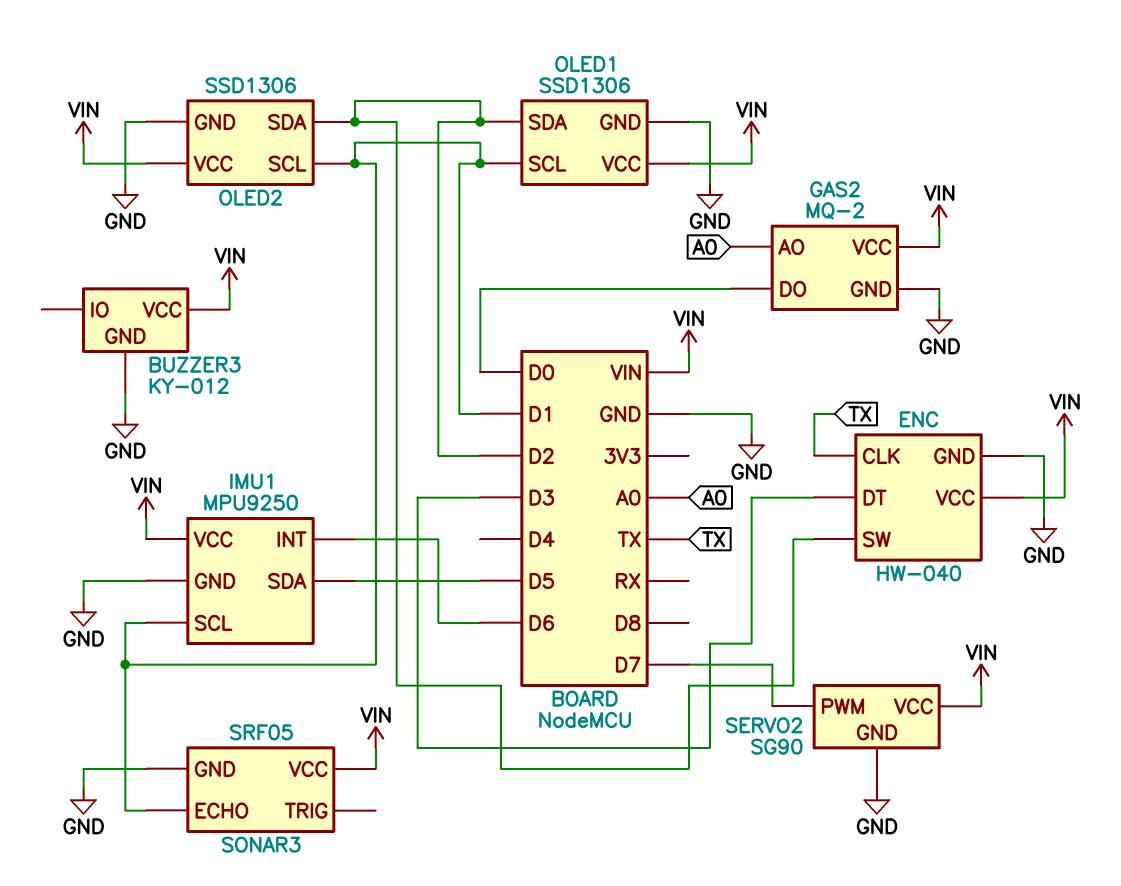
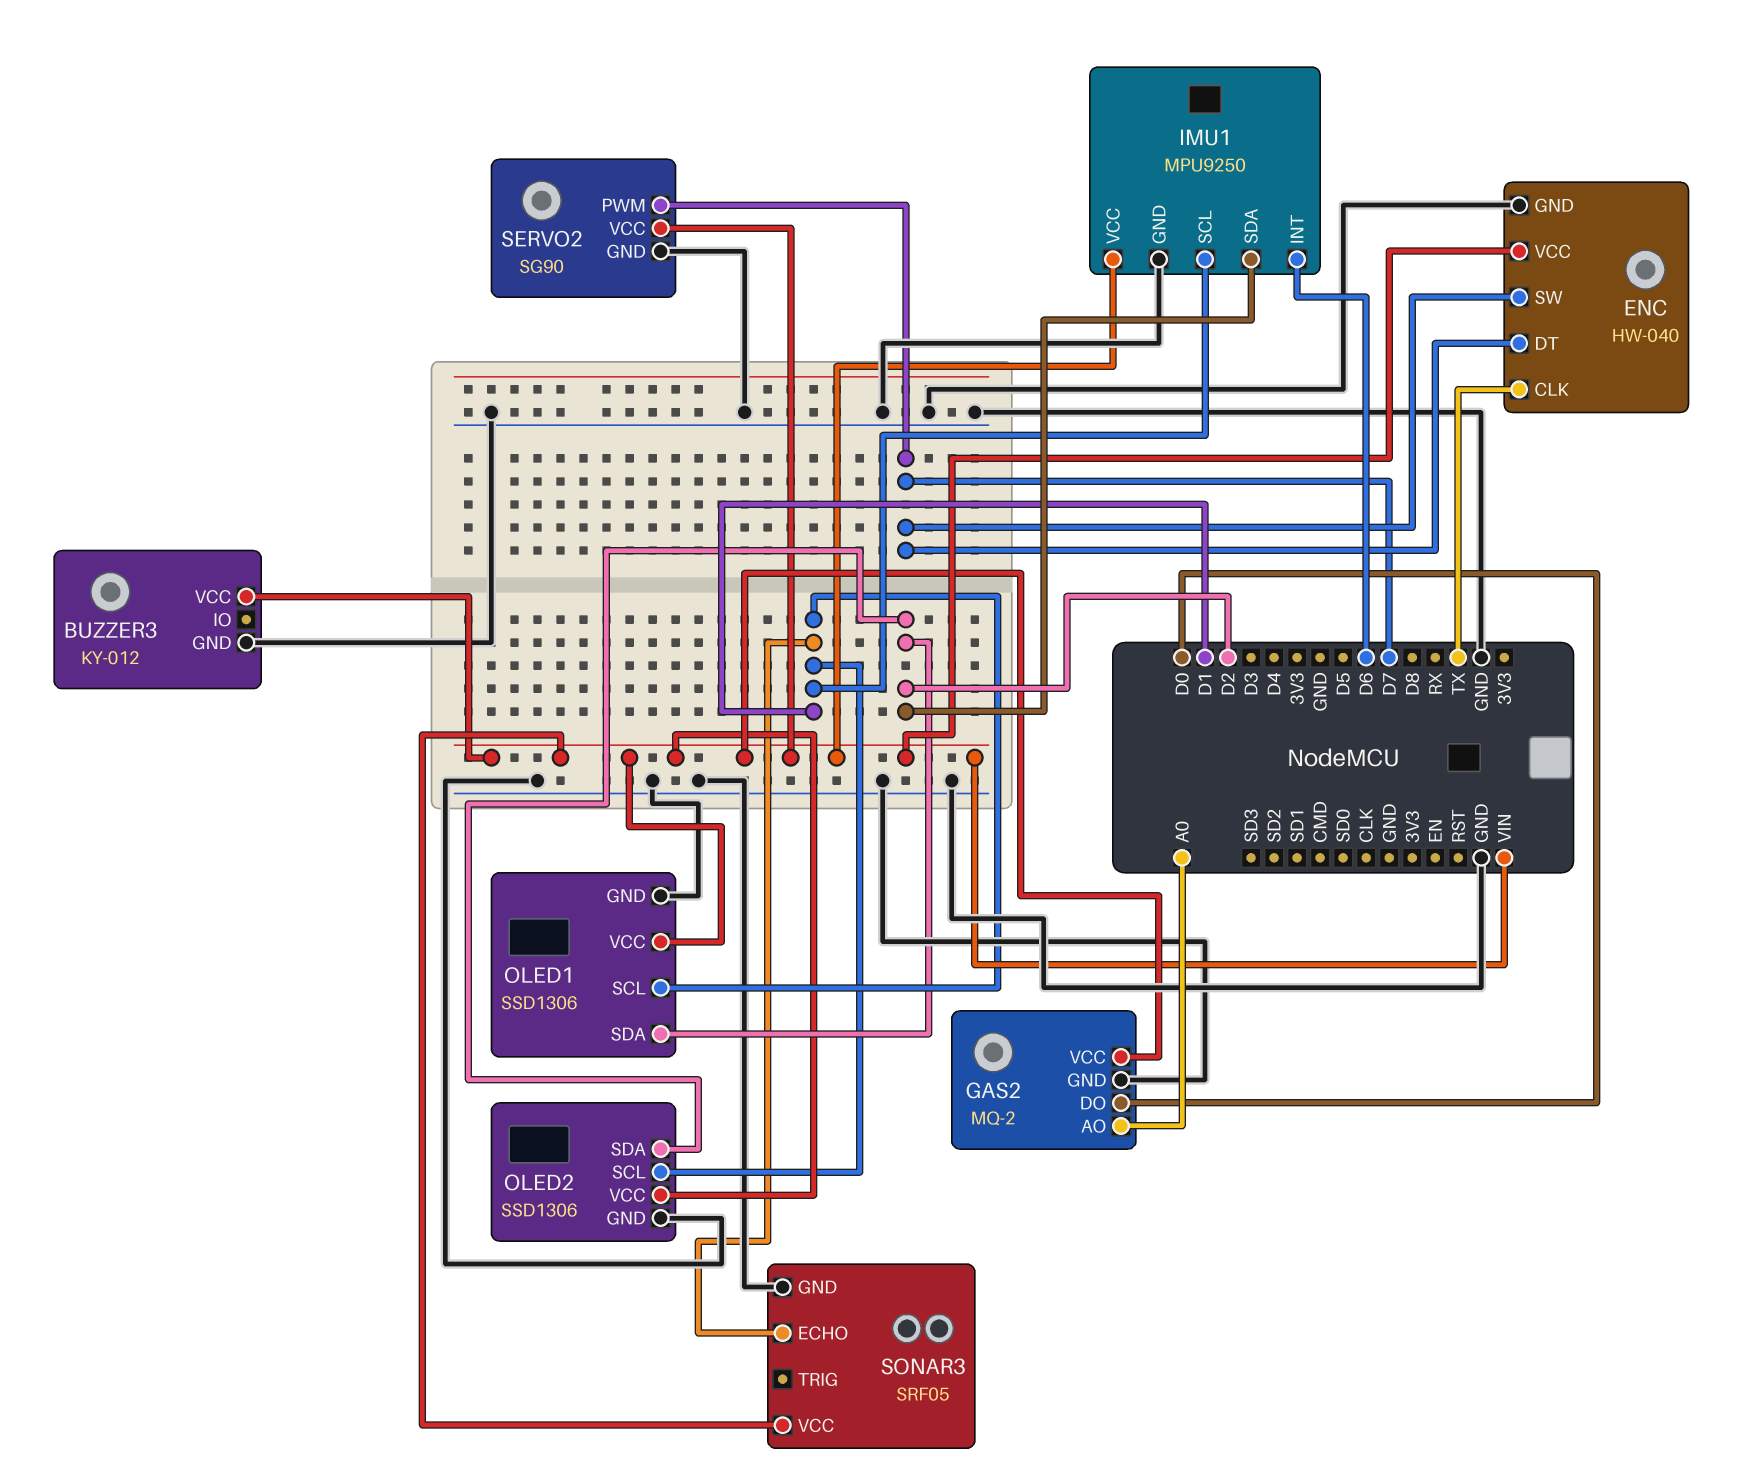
ENC pin DT: D3 -> D7
ENC pin SW: D2 -> D7
IMU1 pin SDA: D5 -> D2

